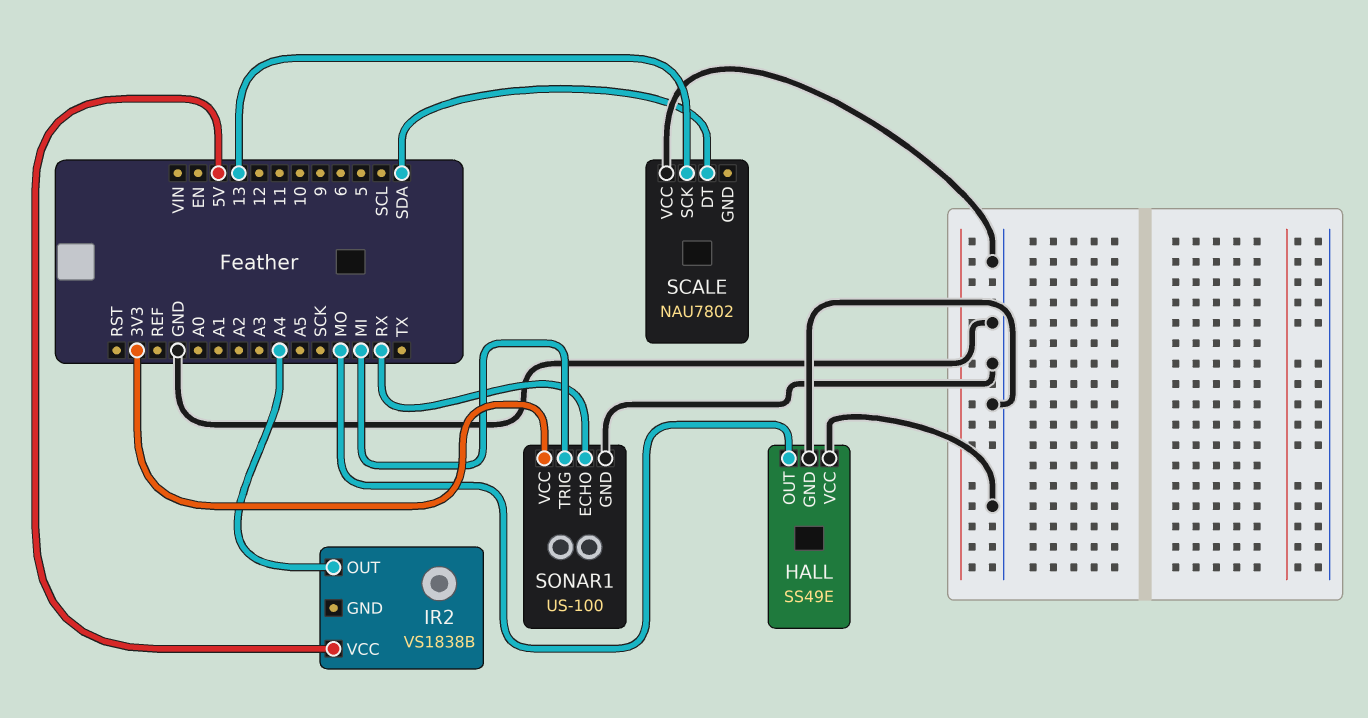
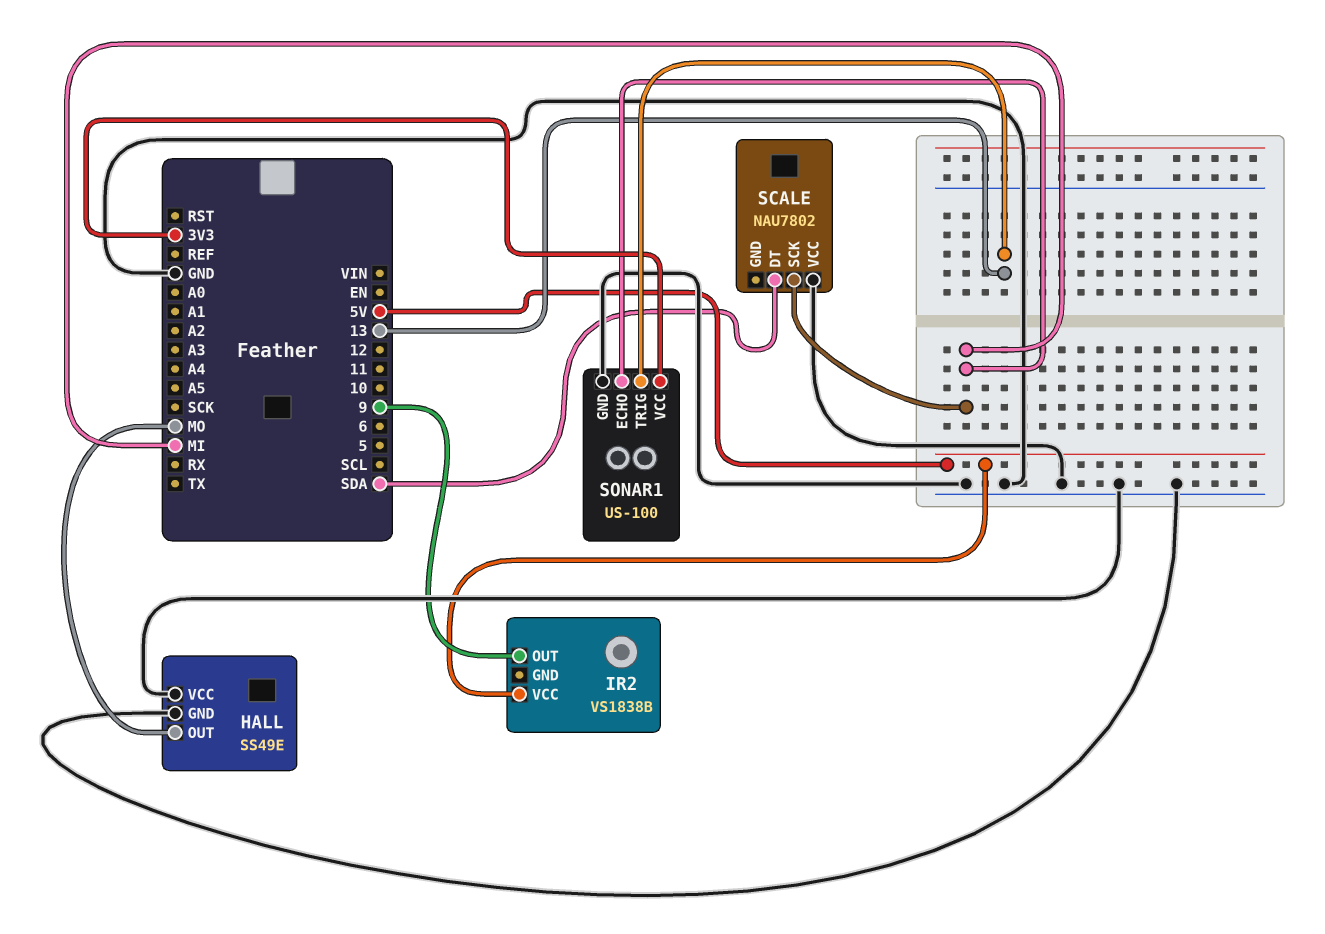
IR2 pin OUT: A4 -> 9
SCALE pin SCK: 13 -> MI
SONAR1 pin ECHO: RX -> MI
SONAR1 pin TRIG: MI -> 13

